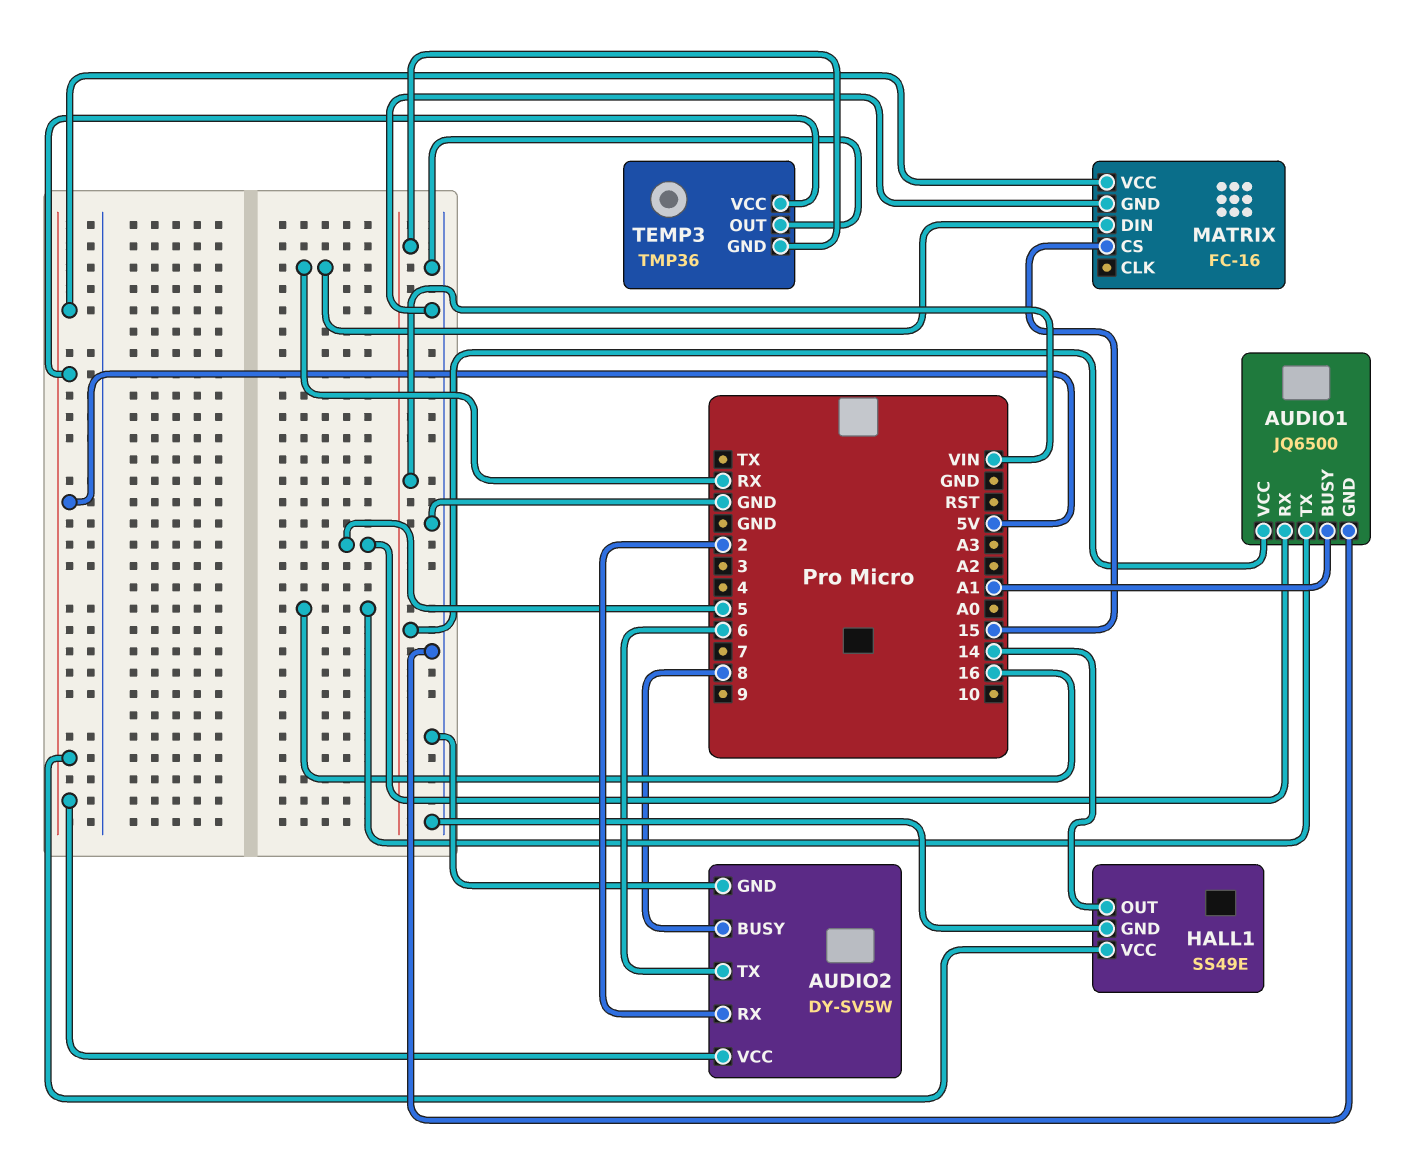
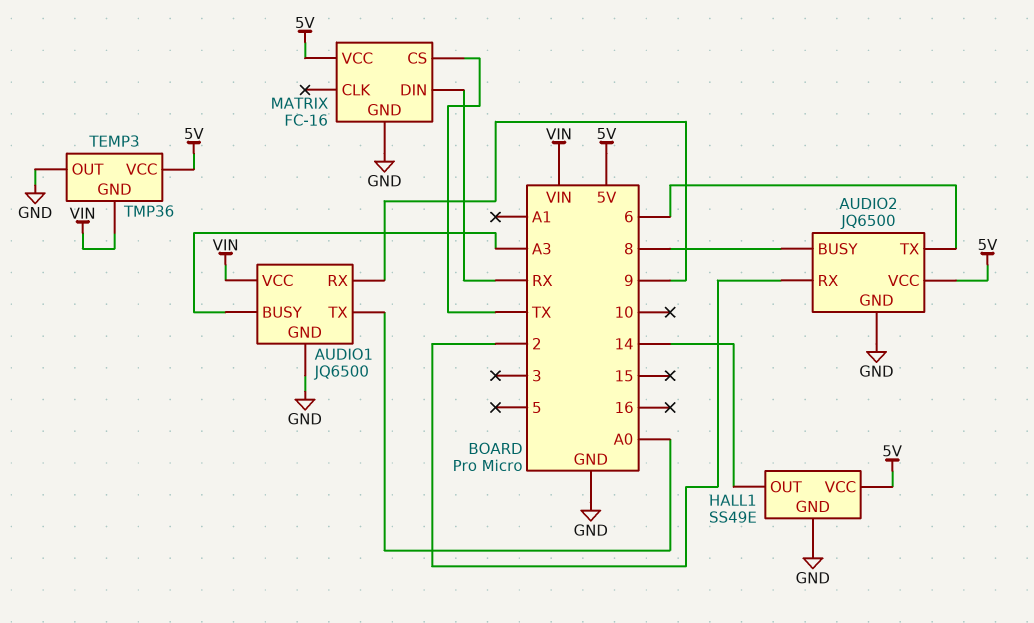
AUDIO1 pin BUSY: A1 -> A3
AUDIO1 pin RX: 5 -> 9
AUDIO1 pin TX: 16 -> A0
AUDIO2: DY-SV5W -> JQ6500
MATRIX pin CS: 15 -> TX

